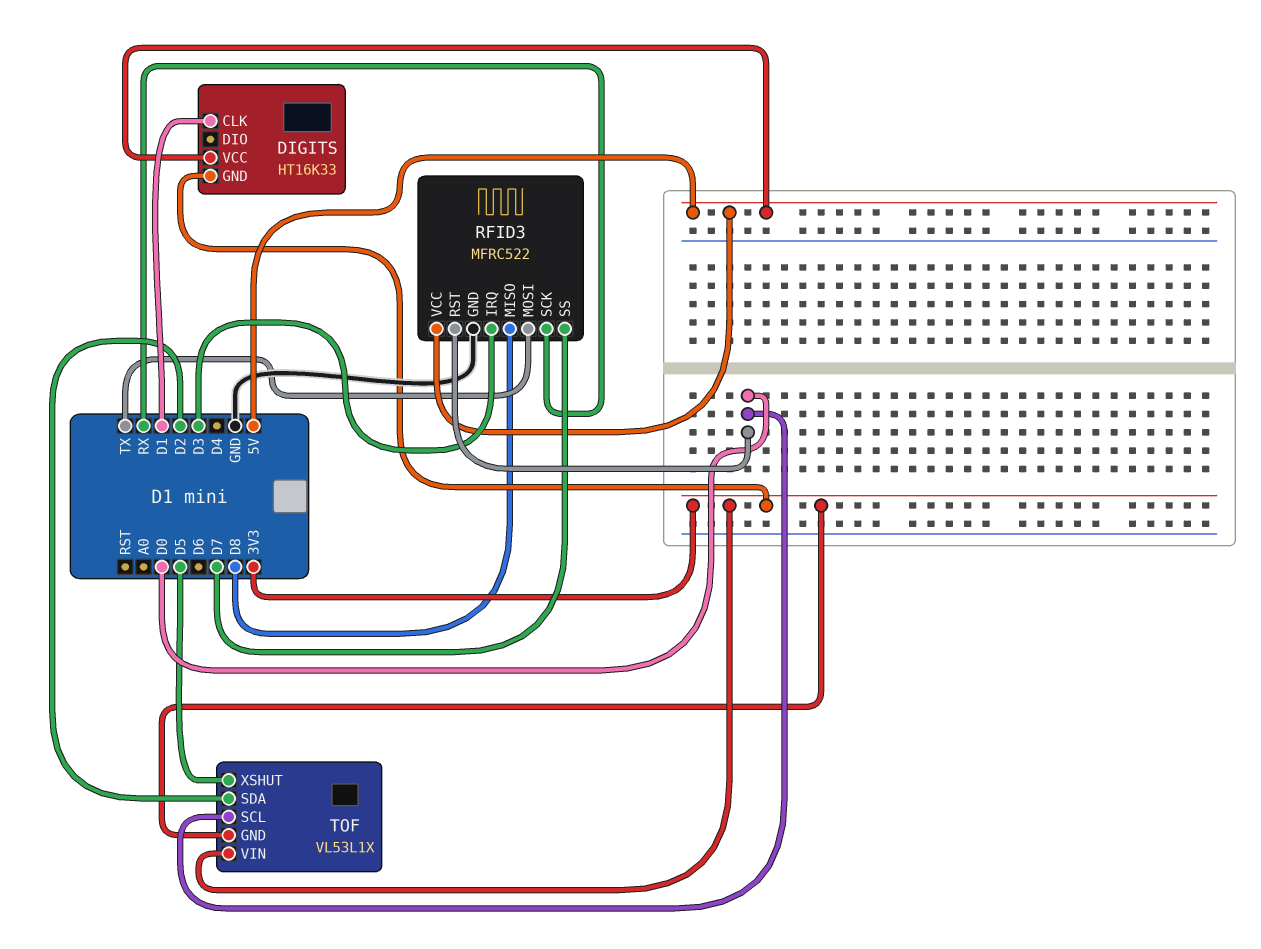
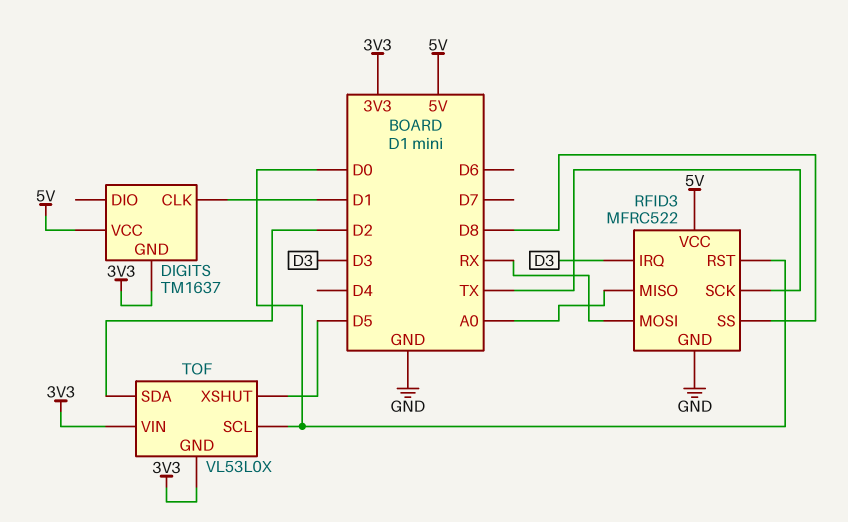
DIGITS: HT16K33 -> TM1637
RFID3 pin MISO: D8 -> A0
RFID3 pin MOSI: TX -> RX
RFID3 pin SCK: RX -> TX
RFID3 pin SS: D7 -> D8
TOF: VL53L1X -> VL53L0X

